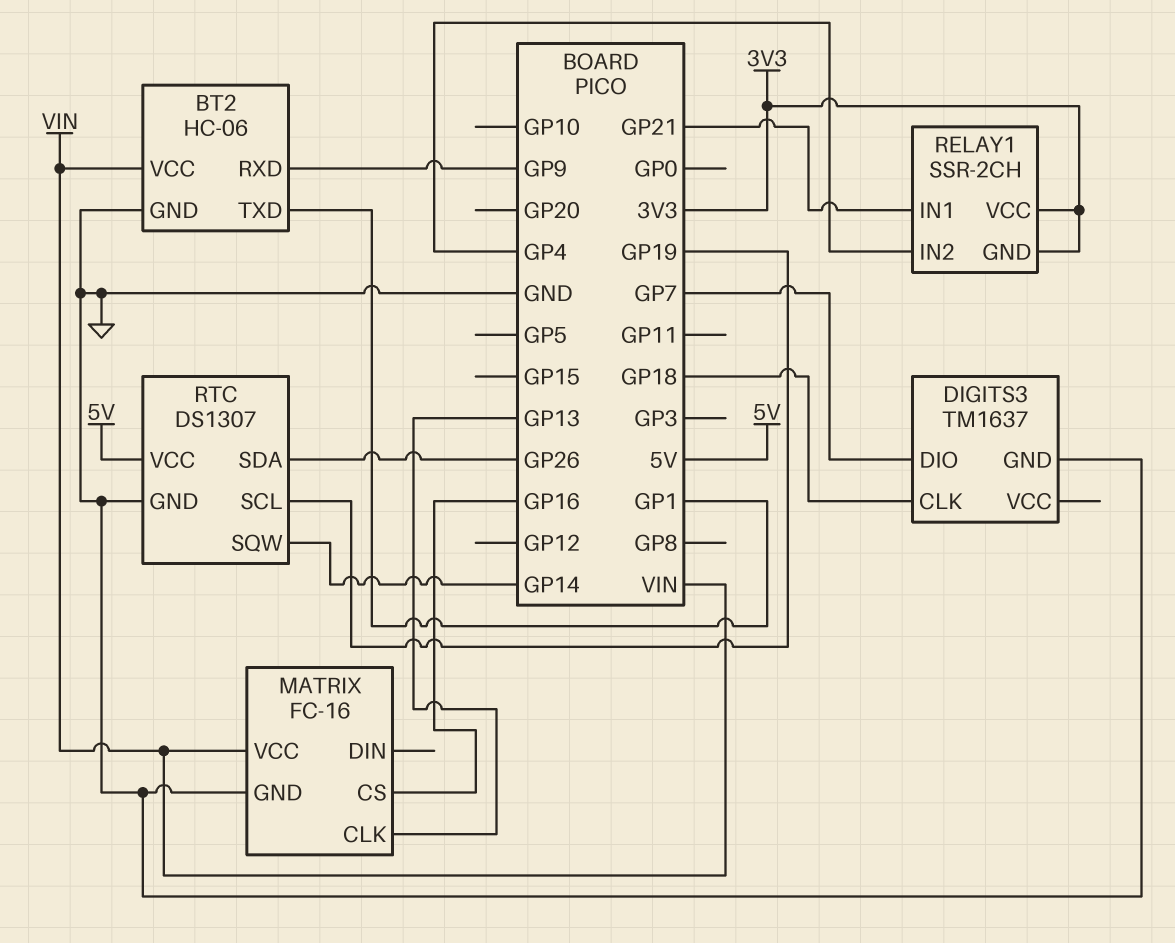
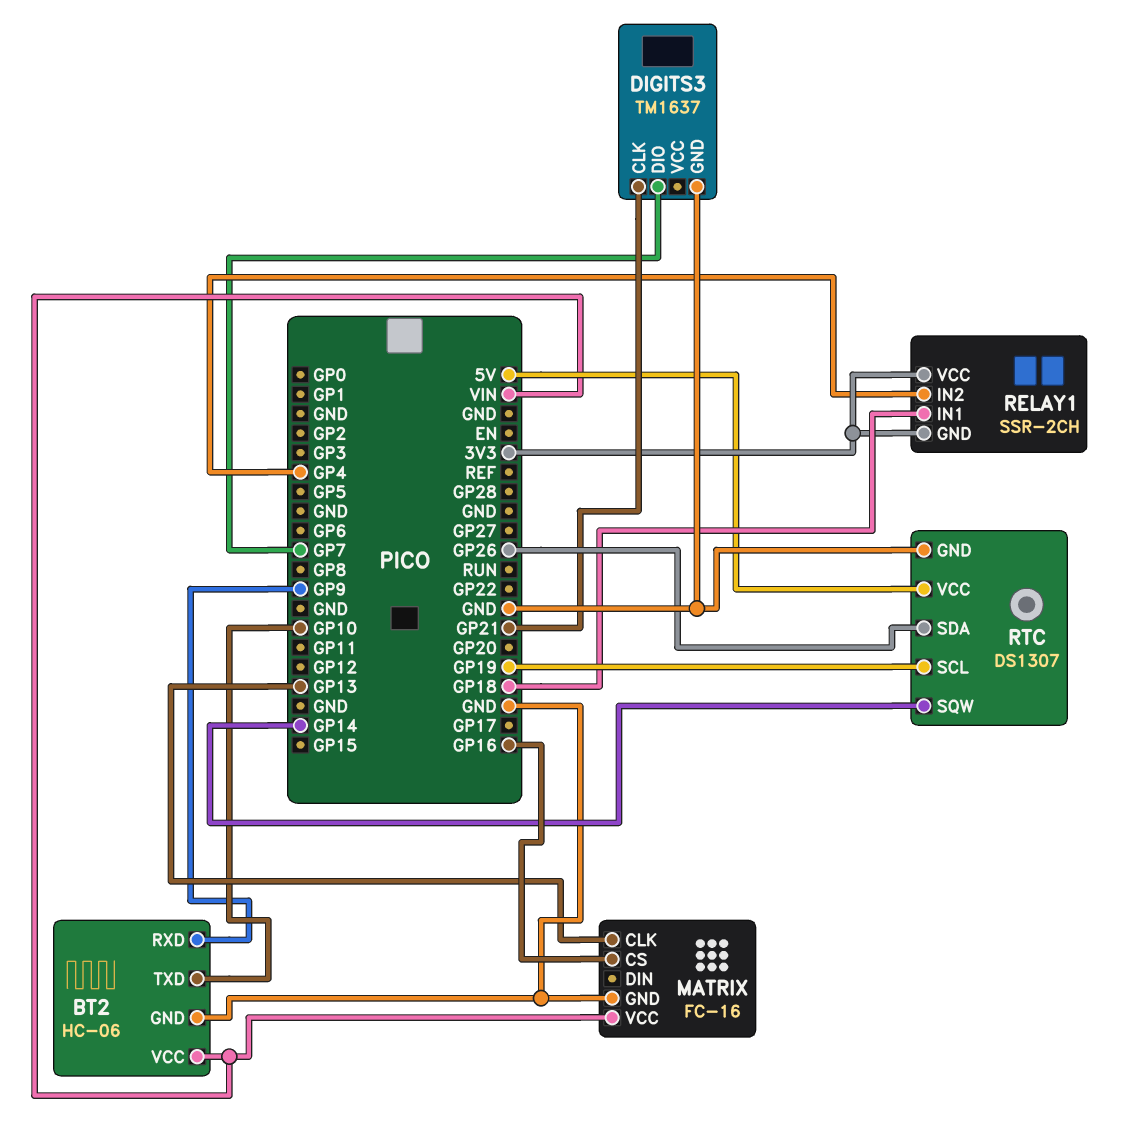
BT2 pin TXD: GP1 -> GP10
DIGITS3 pin CLK: GP18 -> GP21
RELAY1 pin IN1: GP21 -> GP18

